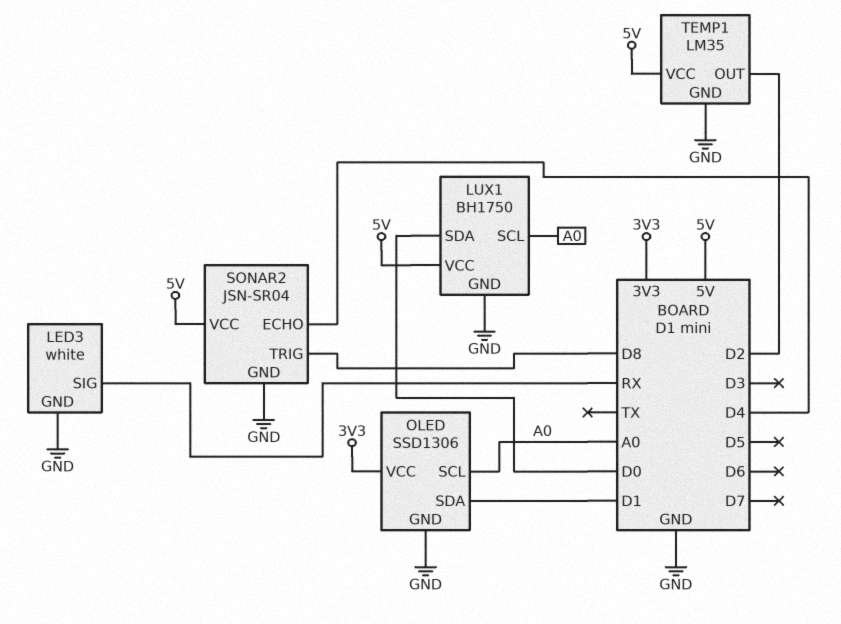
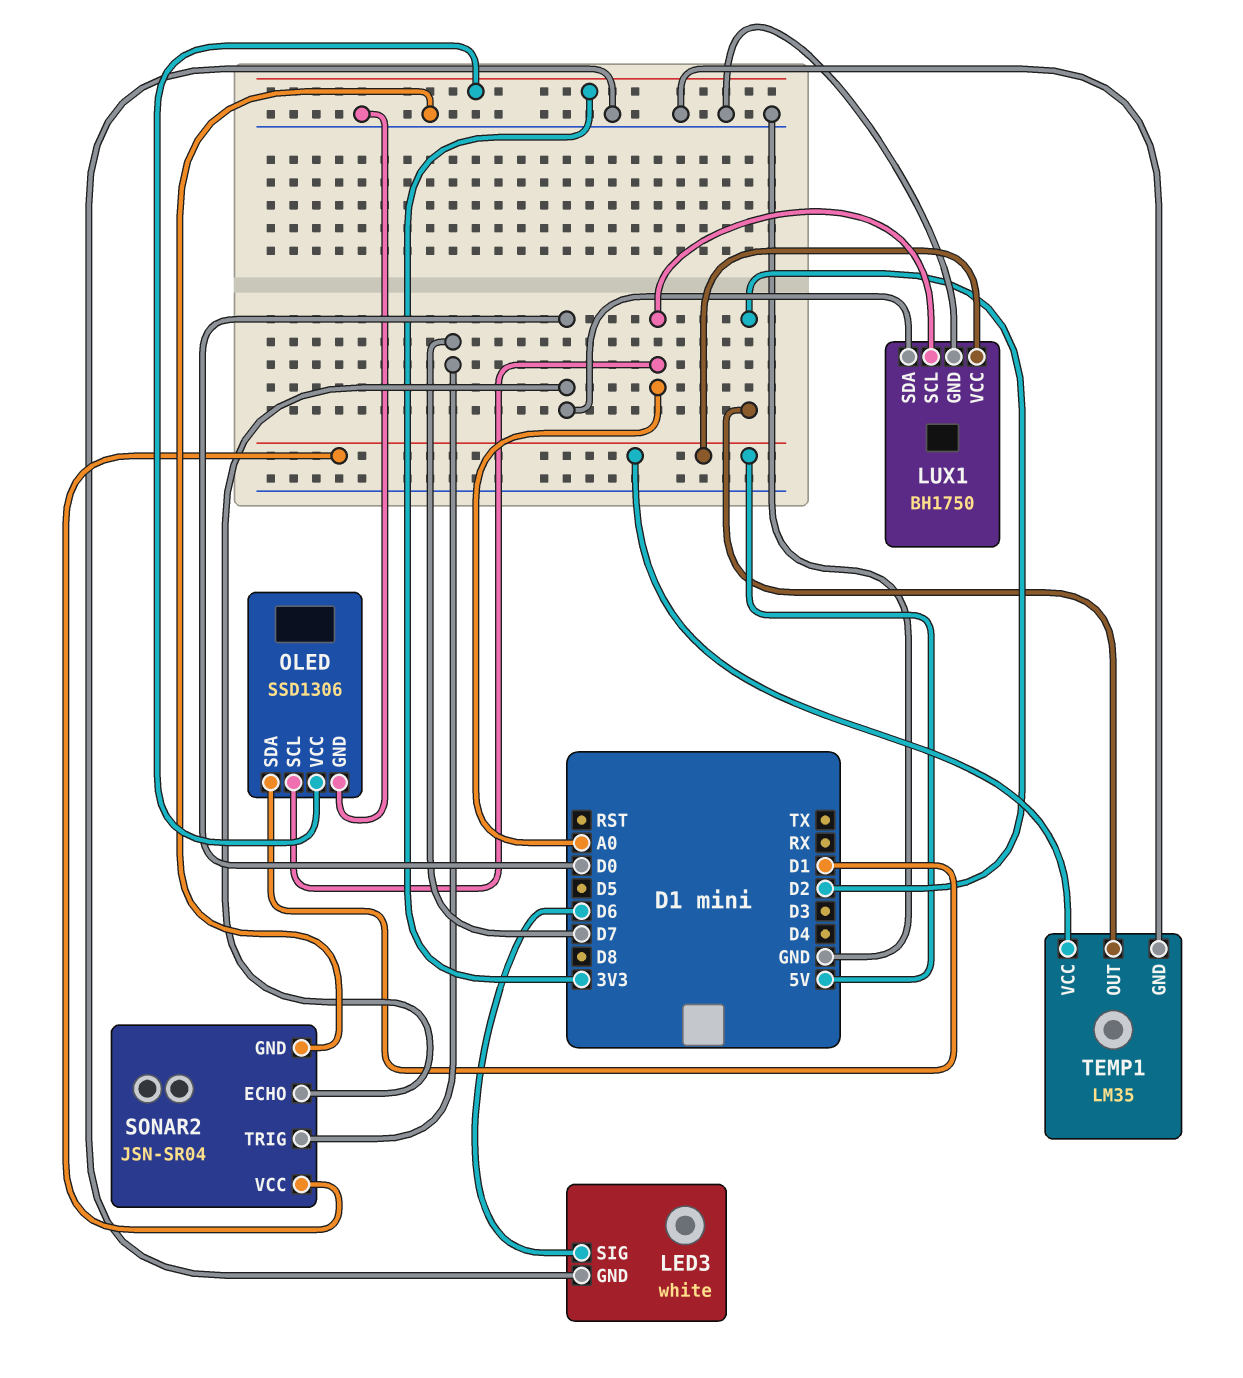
LED3 pin SIG: RX -> D6
SONAR2 pin ECHO: D4 -> D0
SONAR2 pin TRIG: D8 -> D7

